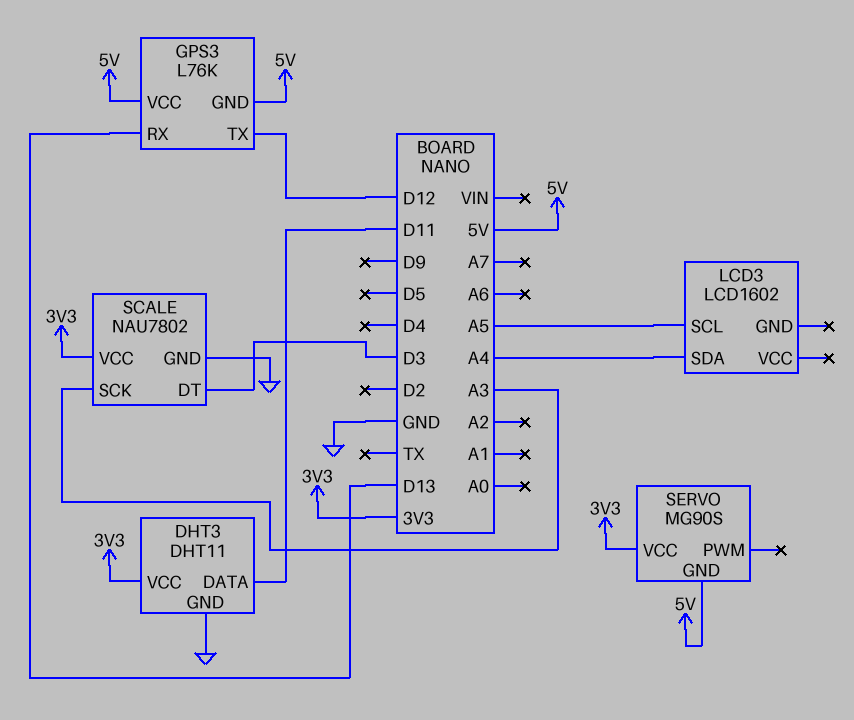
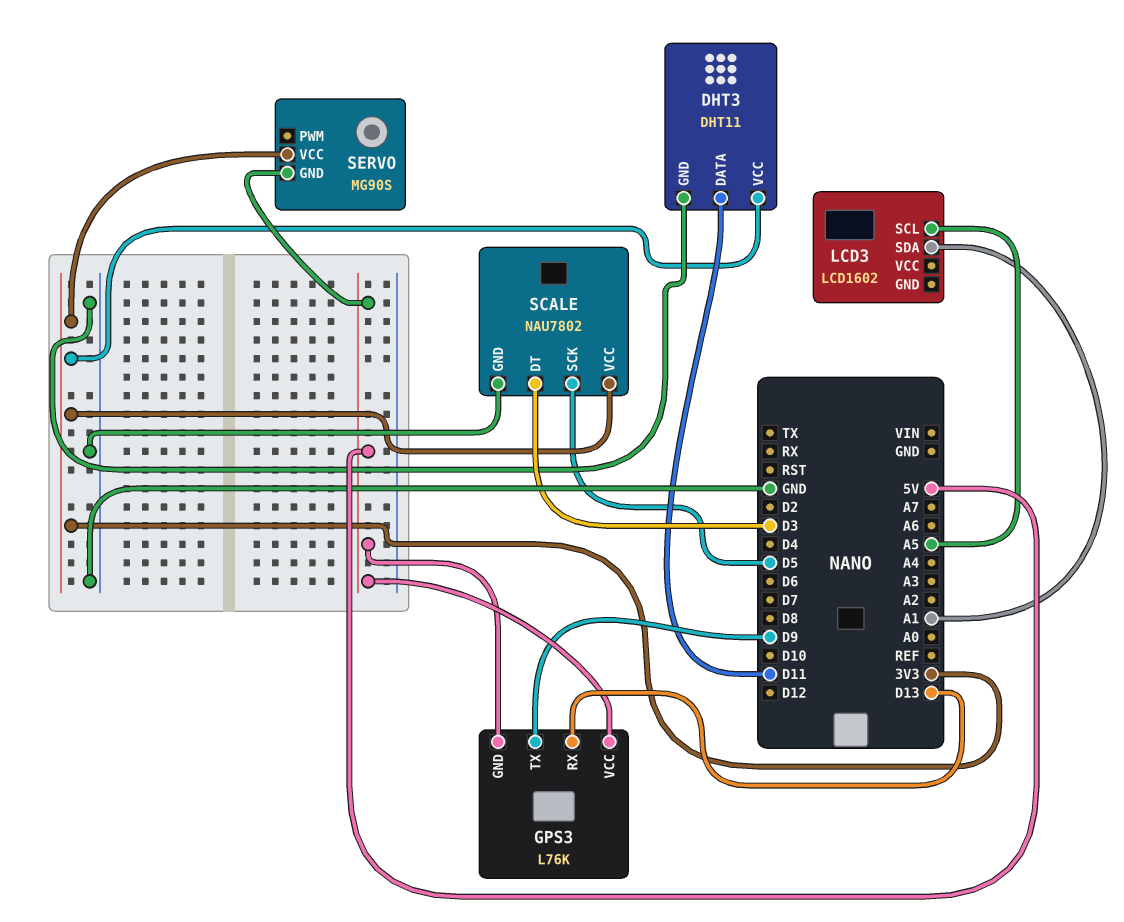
GPS3 pin TX: D12 -> D9
LCD3 pin SDA: A4 -> A1
SCALE pin SCK: A3 -> D5

